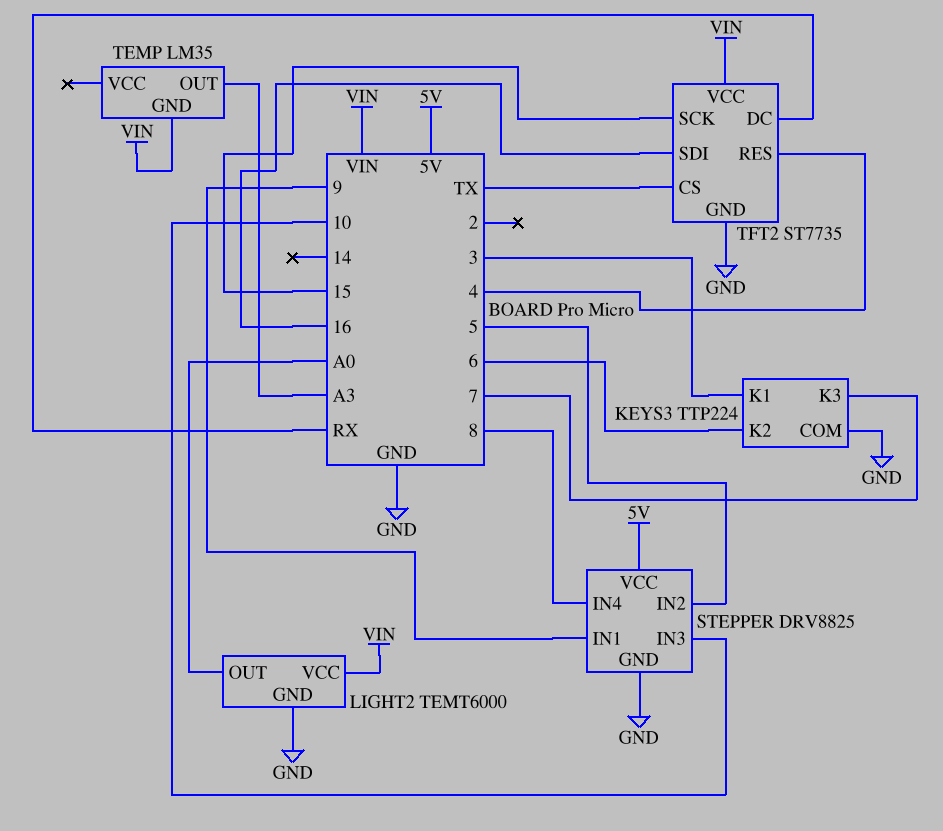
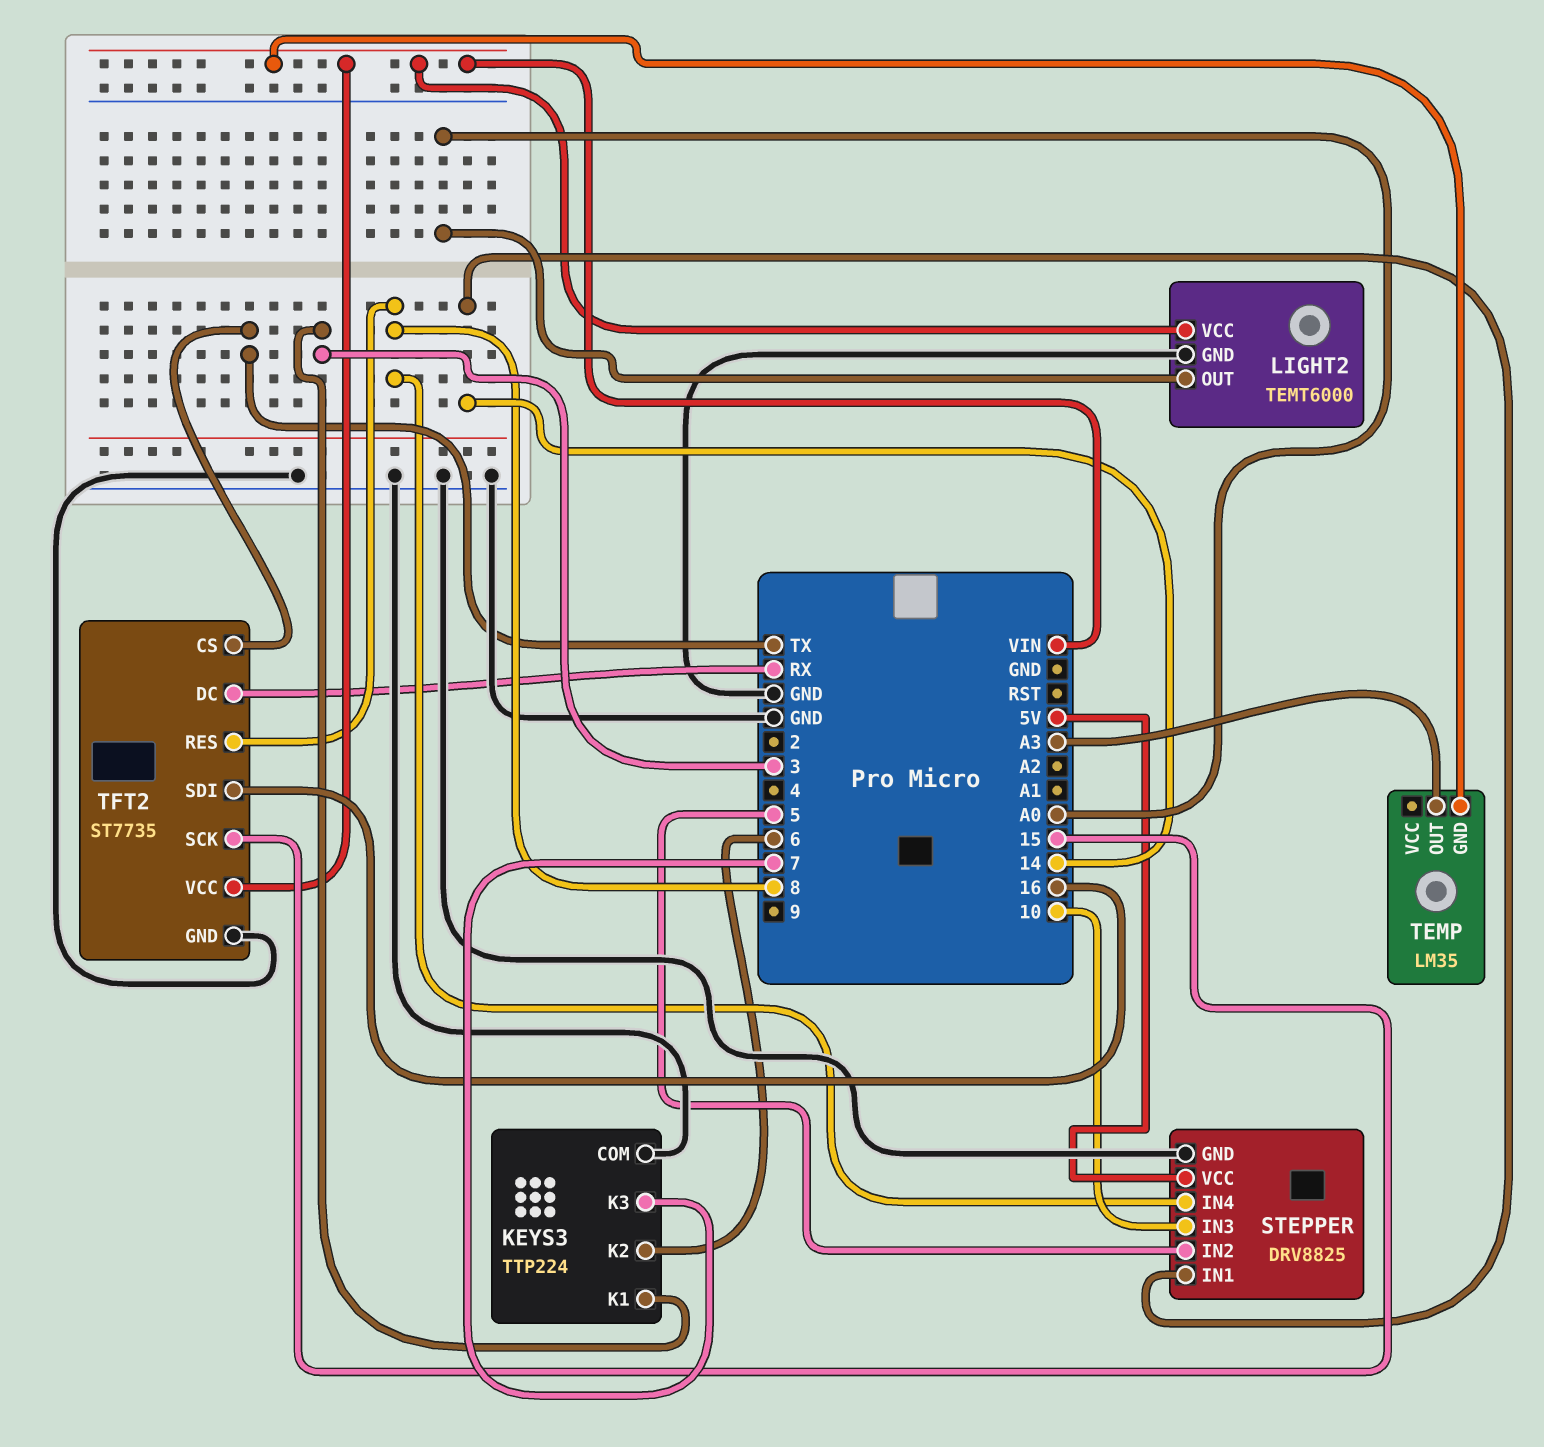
STEPPER pin IN1: 9 -> 14
TFT2 pin RES: 4 -> 8

